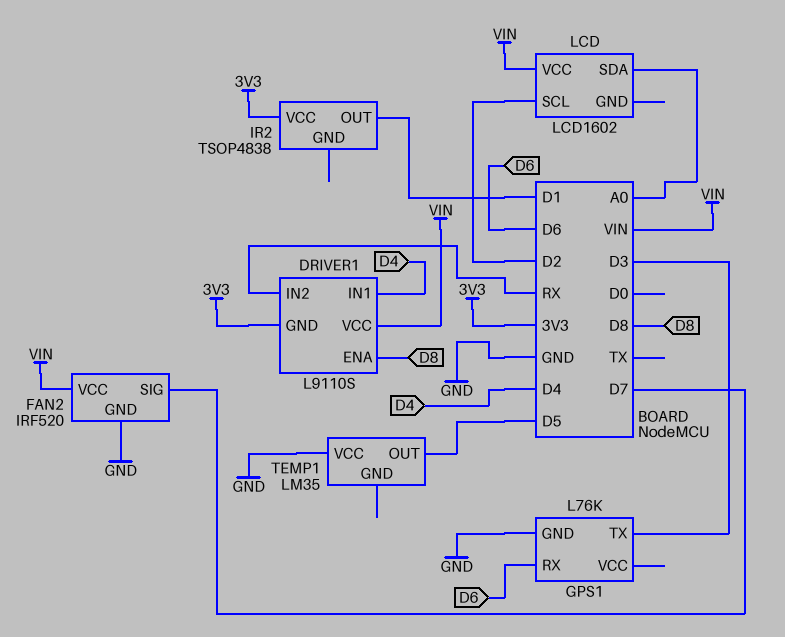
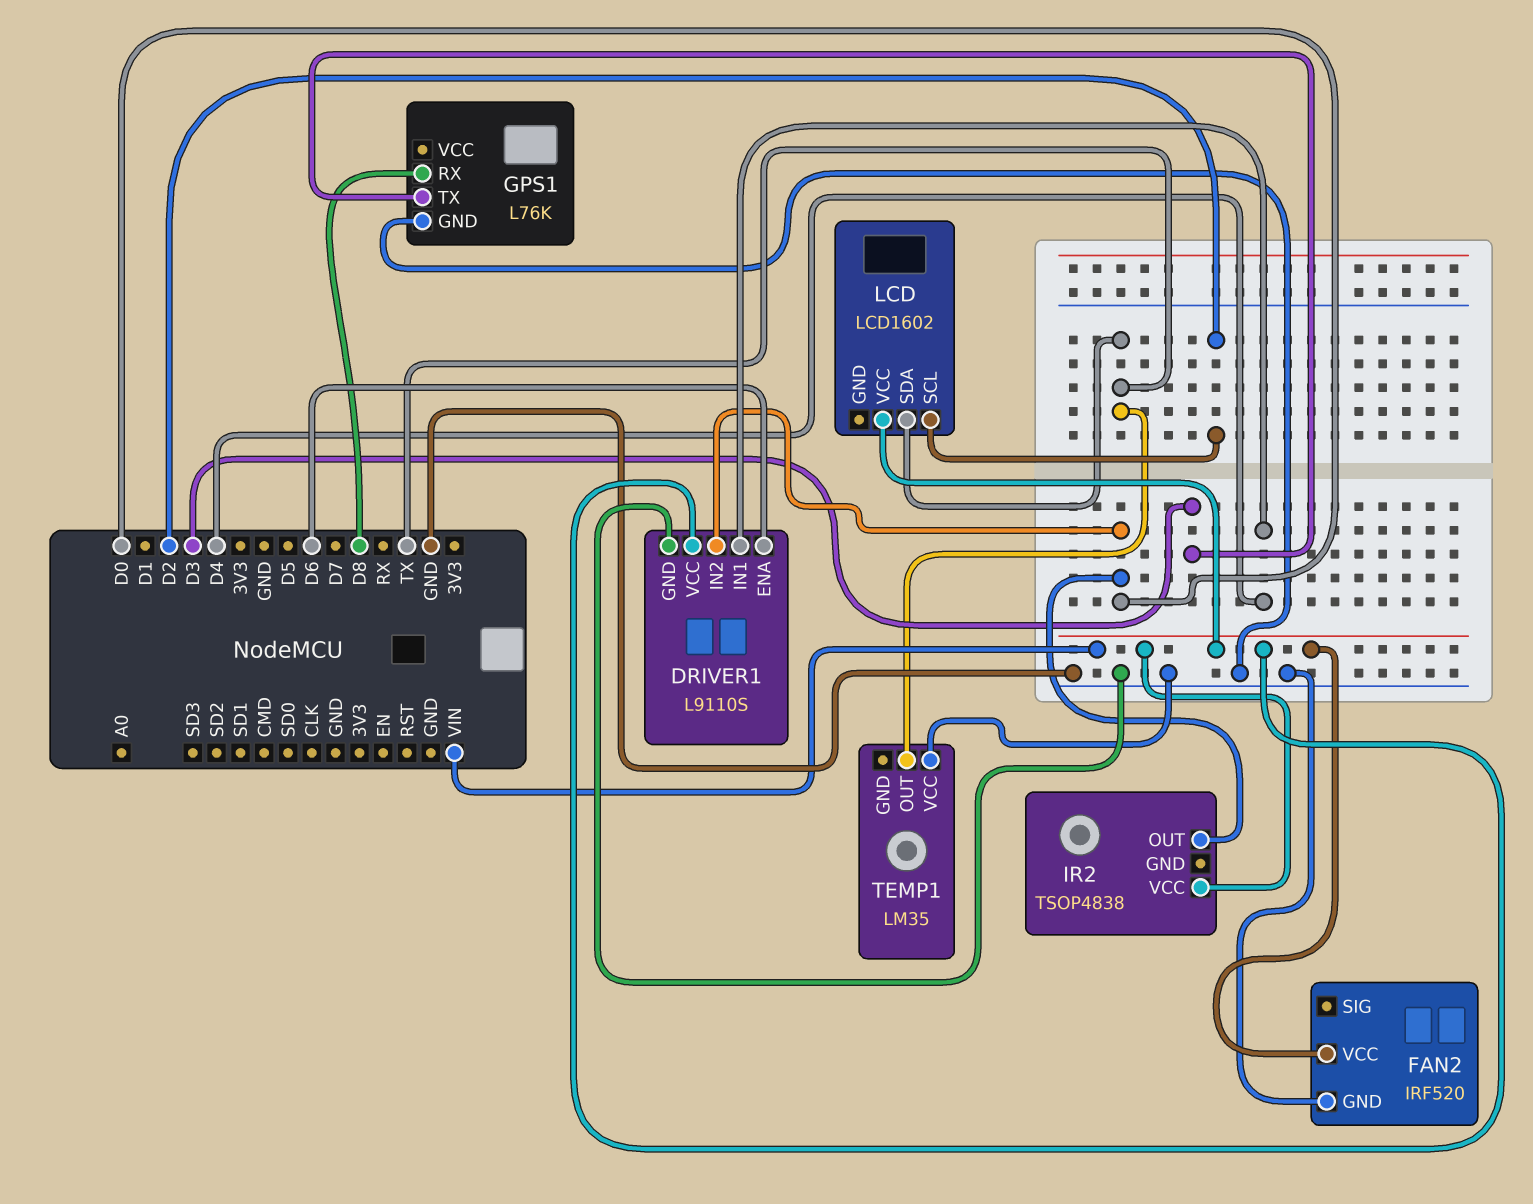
DRIVER1 pin ENA: D8 -> D6
DRIVER1 pin GND: 3V3 -> GND
DRIVER1 pin IN2: RX -> D0
FAN2 pin SIG: D7 -> none
GPS1 pin RX: D6 -> D8
IR2 pin OUT: D1 -> D0
IR2 pin VCC: 3V3 -> VIN
LCD pin SDA: A0 -> TX
TEMP1 pin OUT: D5 -> TX

